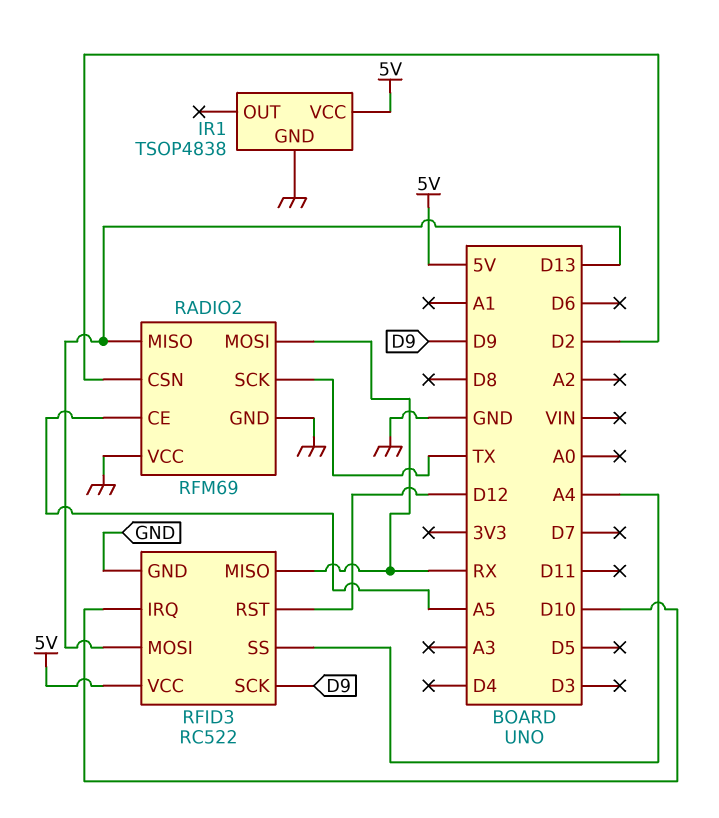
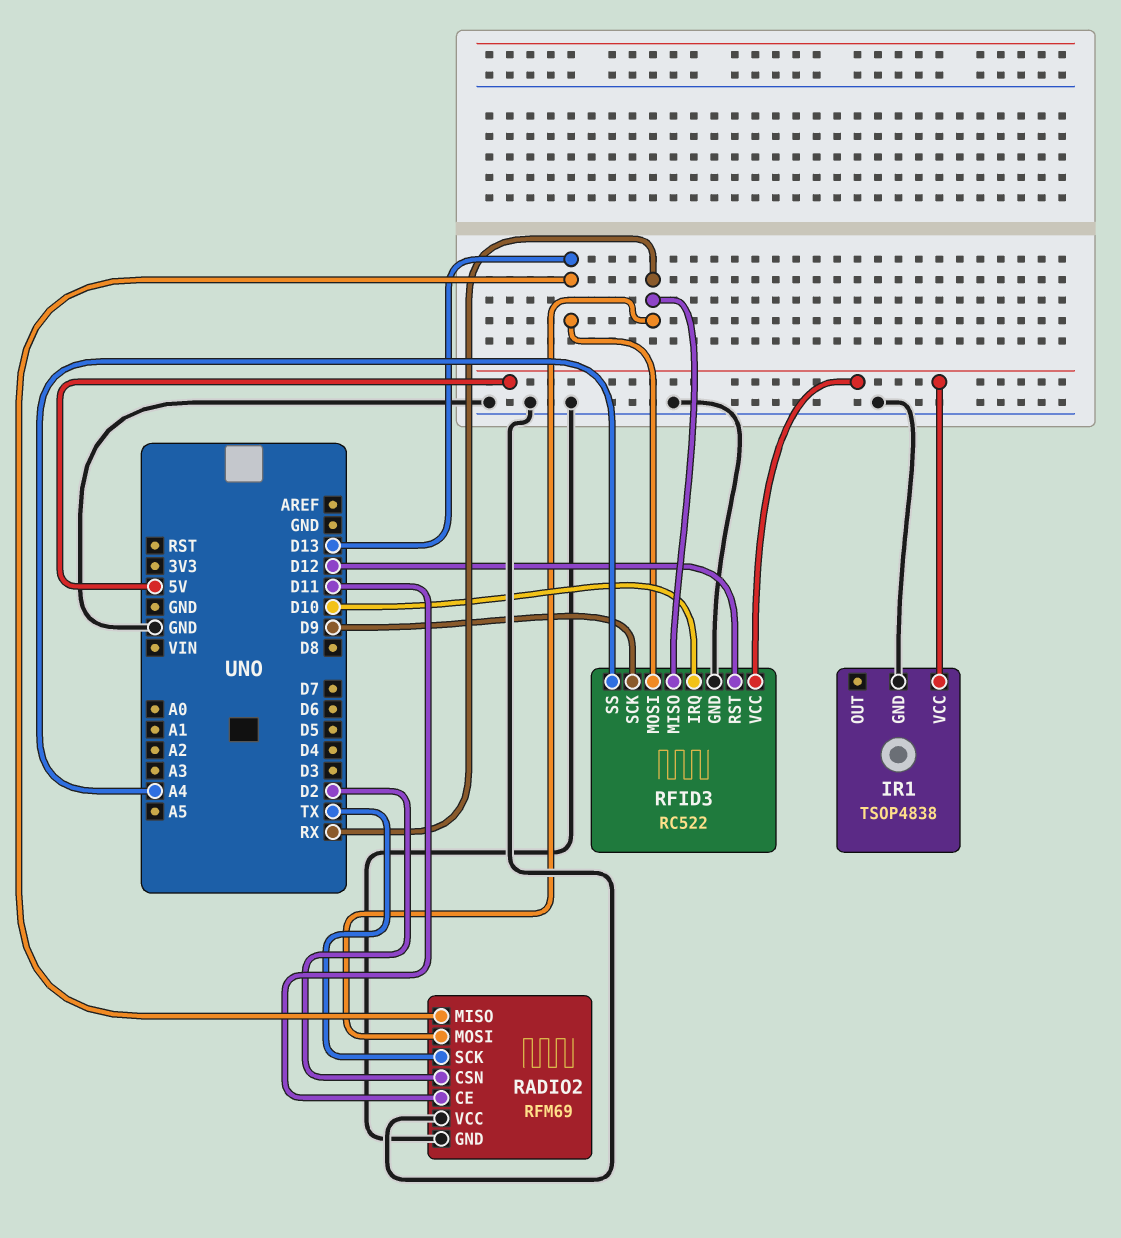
RADIO2 pin CE: A5 -> D11

